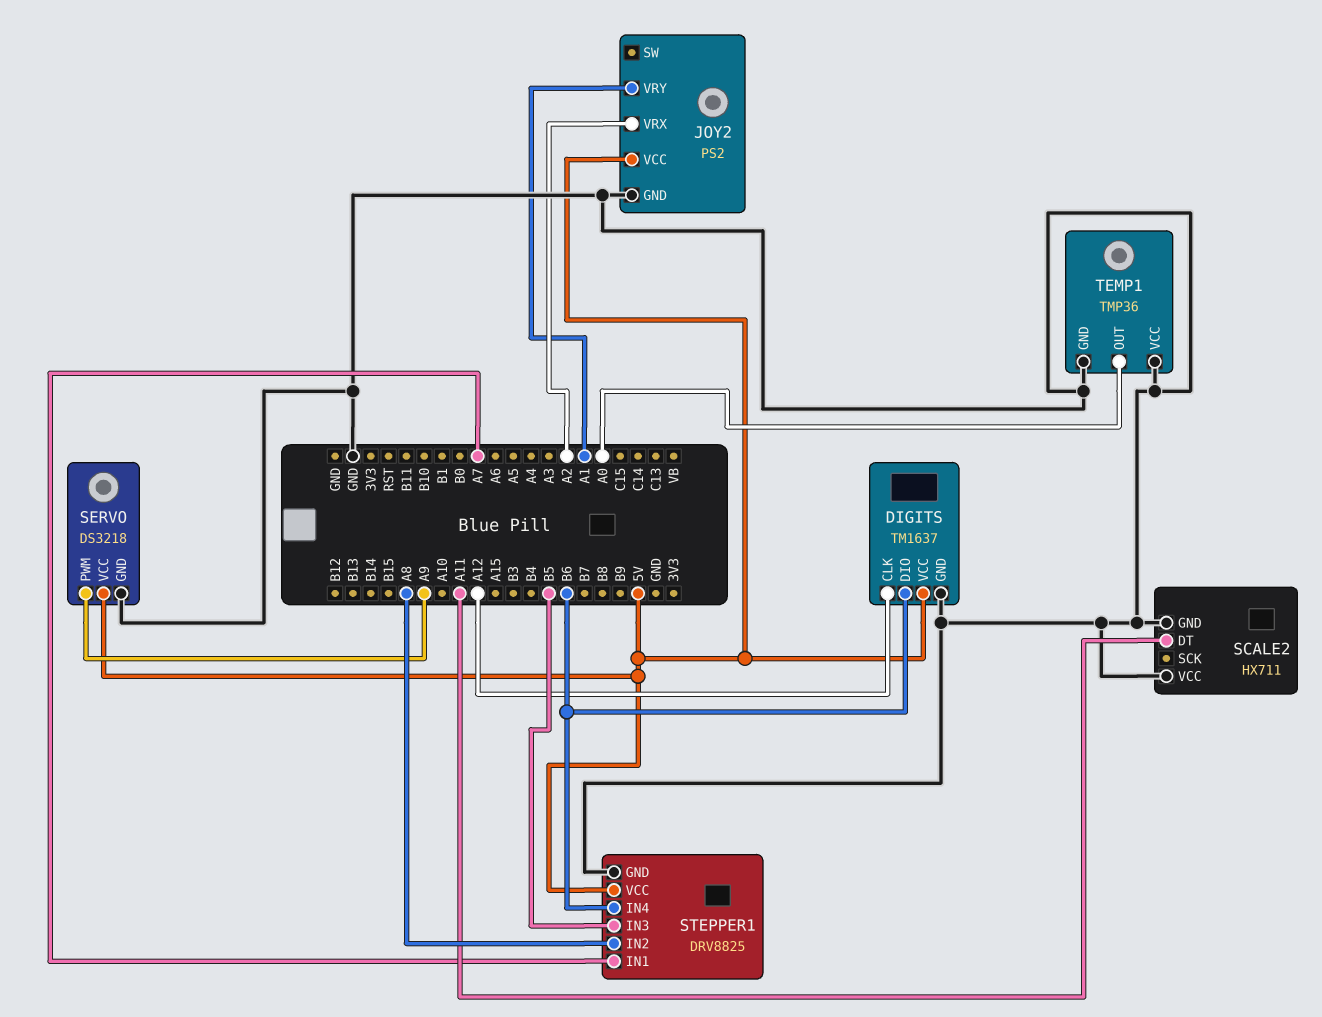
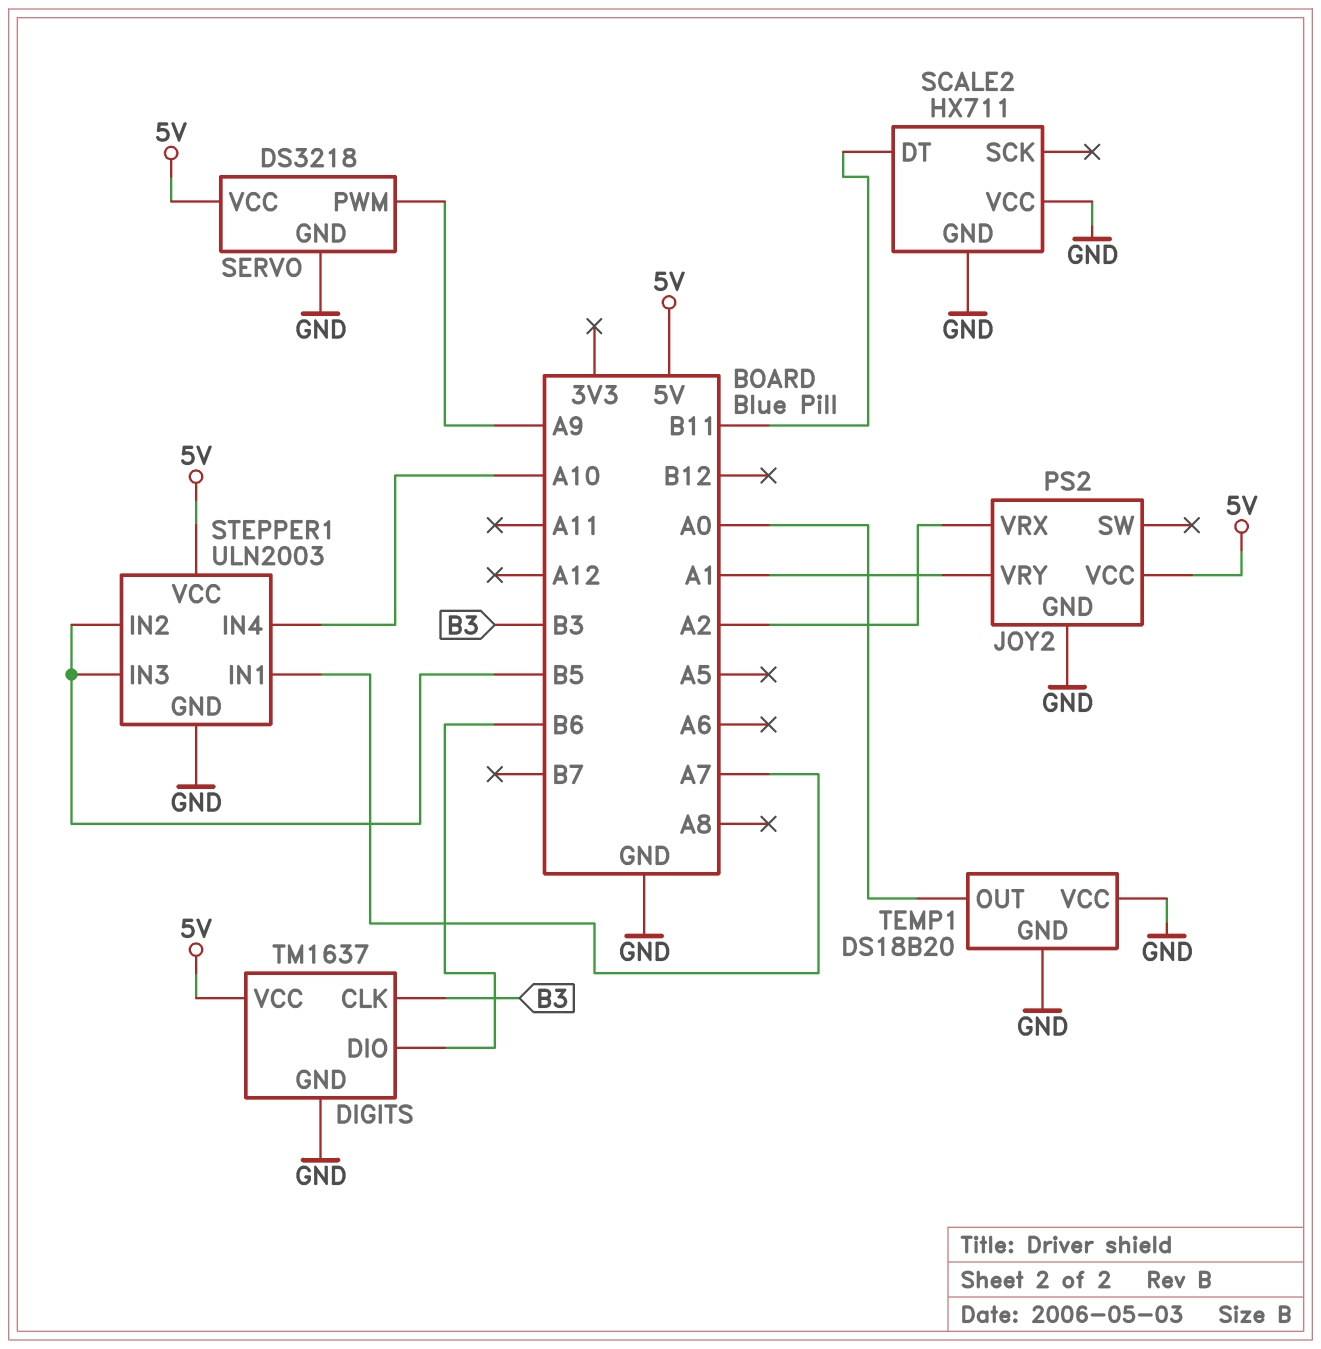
DIGITS pin CLK: A12 -> B3
SCALE2 pin DT: A11 -> B11
STEPPER1: DRV8825 -> ULN2003
STEPPER1 pin IN2: A8 -> B5
STEPPER1 pin IN4: B6 -> A10
TEMP1: TMP36 -> DS18B20

